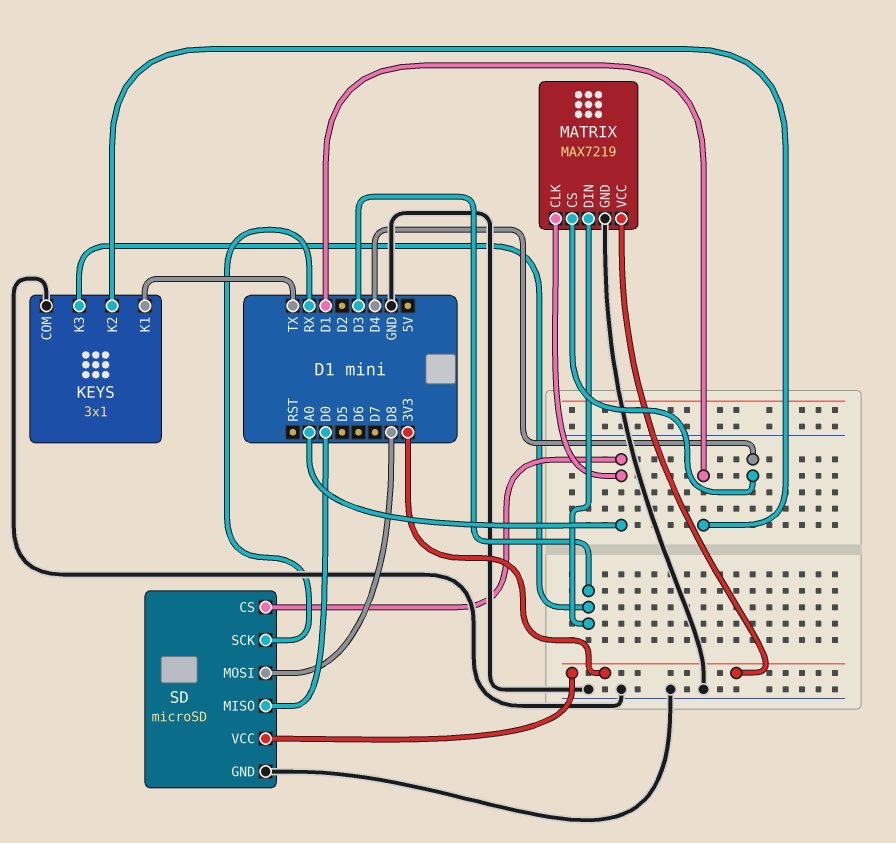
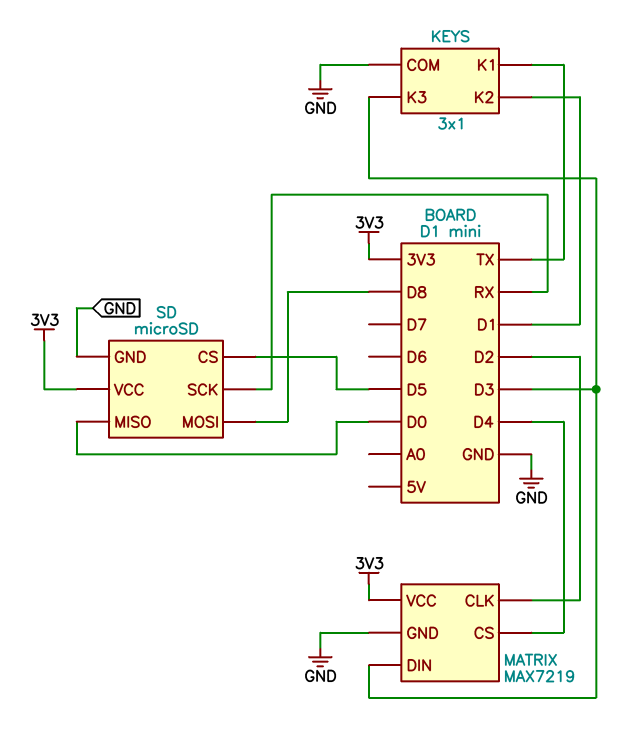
MATRIX pin CLK: A0 -> D2
SD pin CS: A0 -> D5

